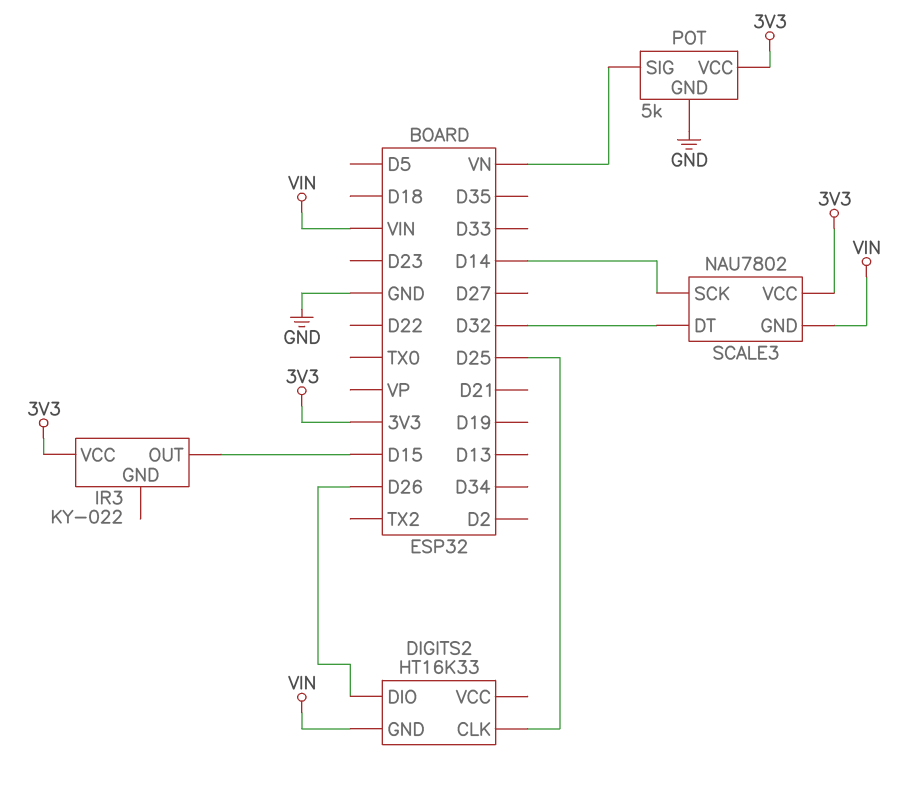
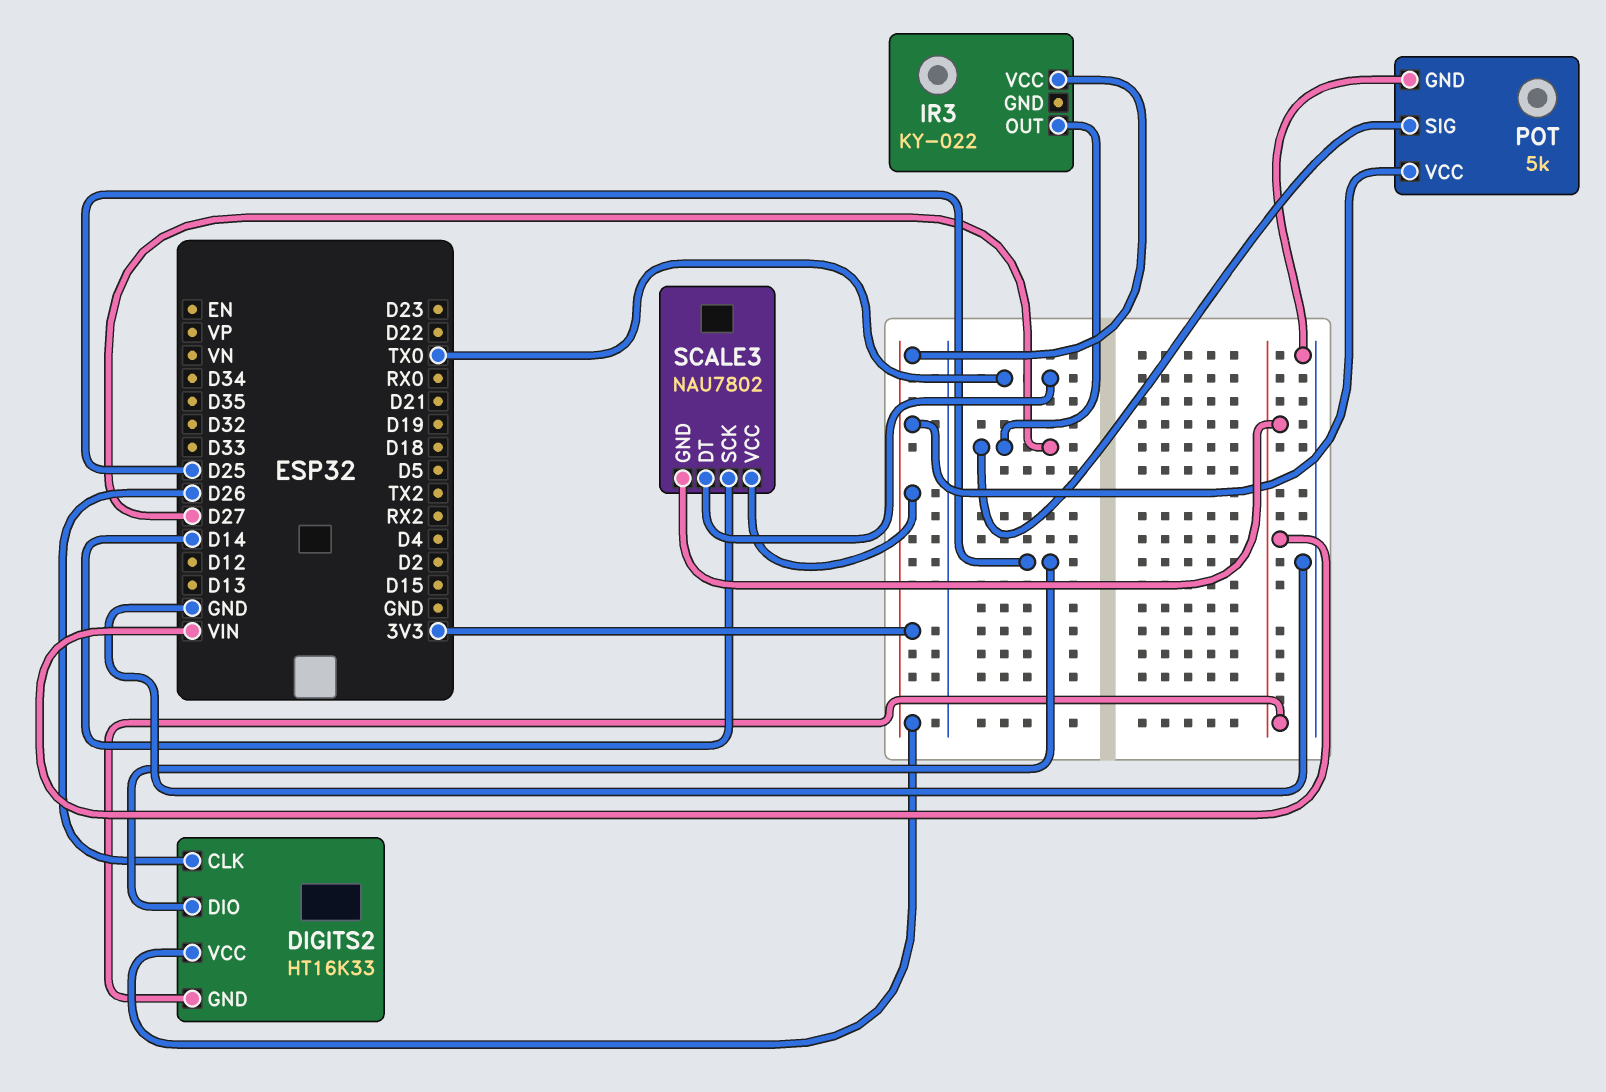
DIGITS2 pin CLK: D25 -> D26
DIGITS2 pin DIO: D26 -> D25
DIGITS2 pin VCC: none -> 3V3
IR3 pin OUT: D15 -> D27
POT pin SIG: VN -> D27
SCALE3 pin DT: D32 -> TX0

